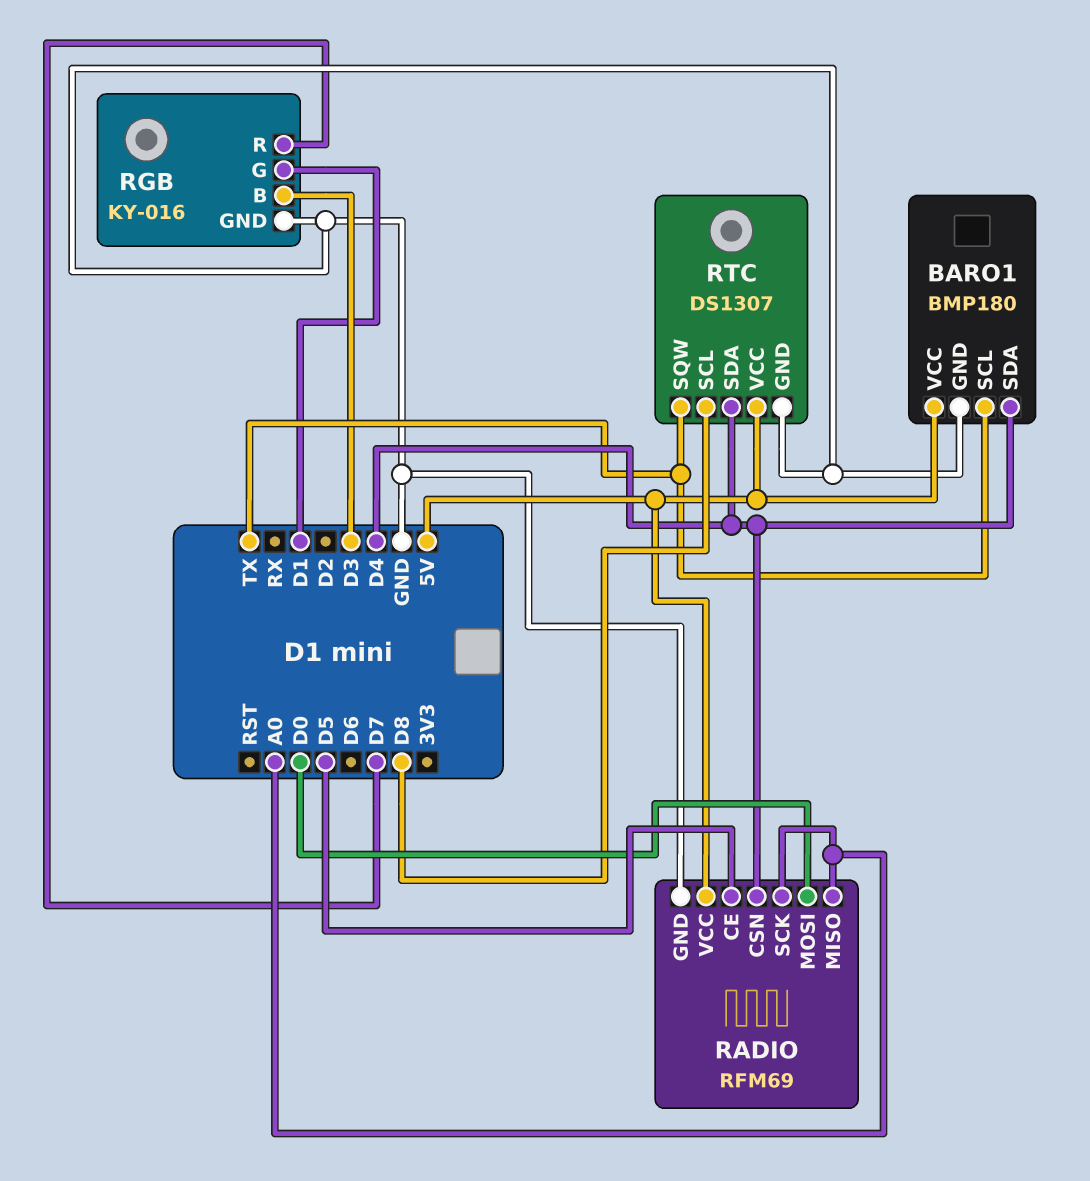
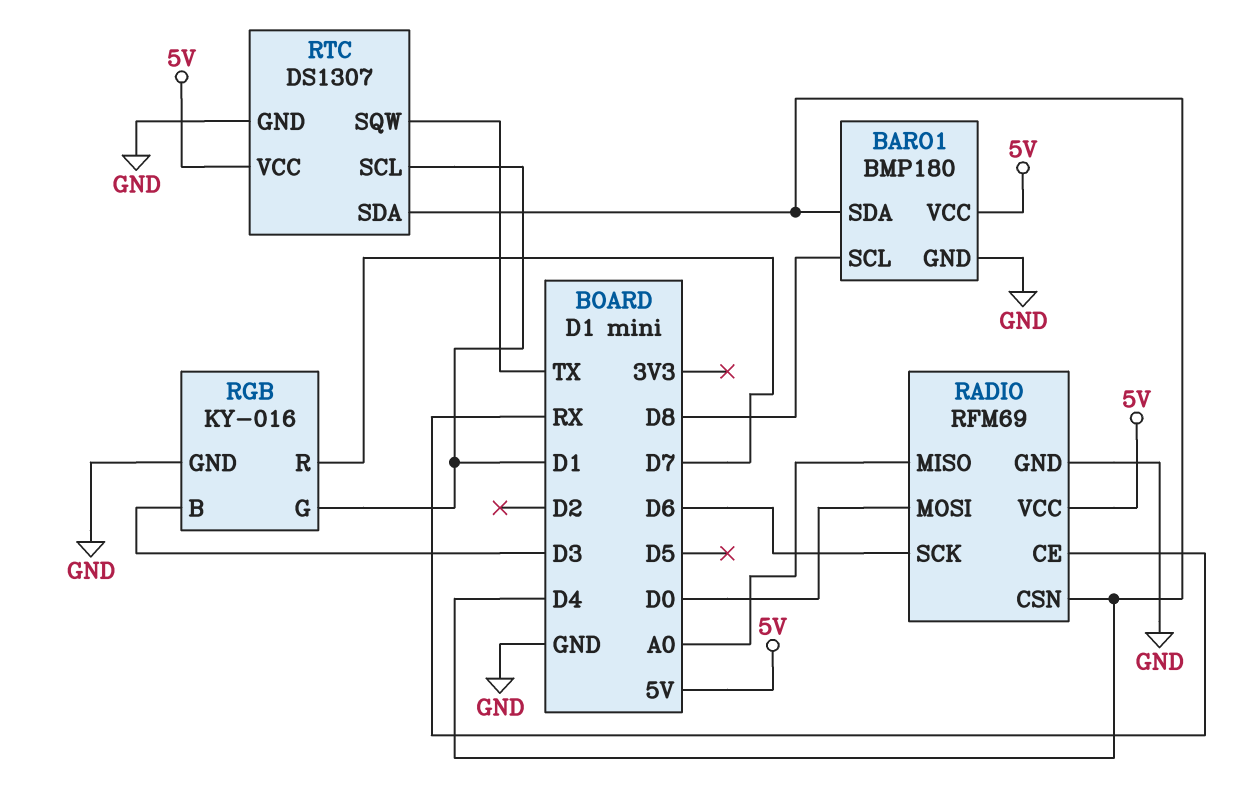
BARO1 pin SCL: TX -> D8
RADIO pin CE: D5 -> RX
RADIO pin SCK: A0 -> D6
RTC pin SCL: D8 -> D1

